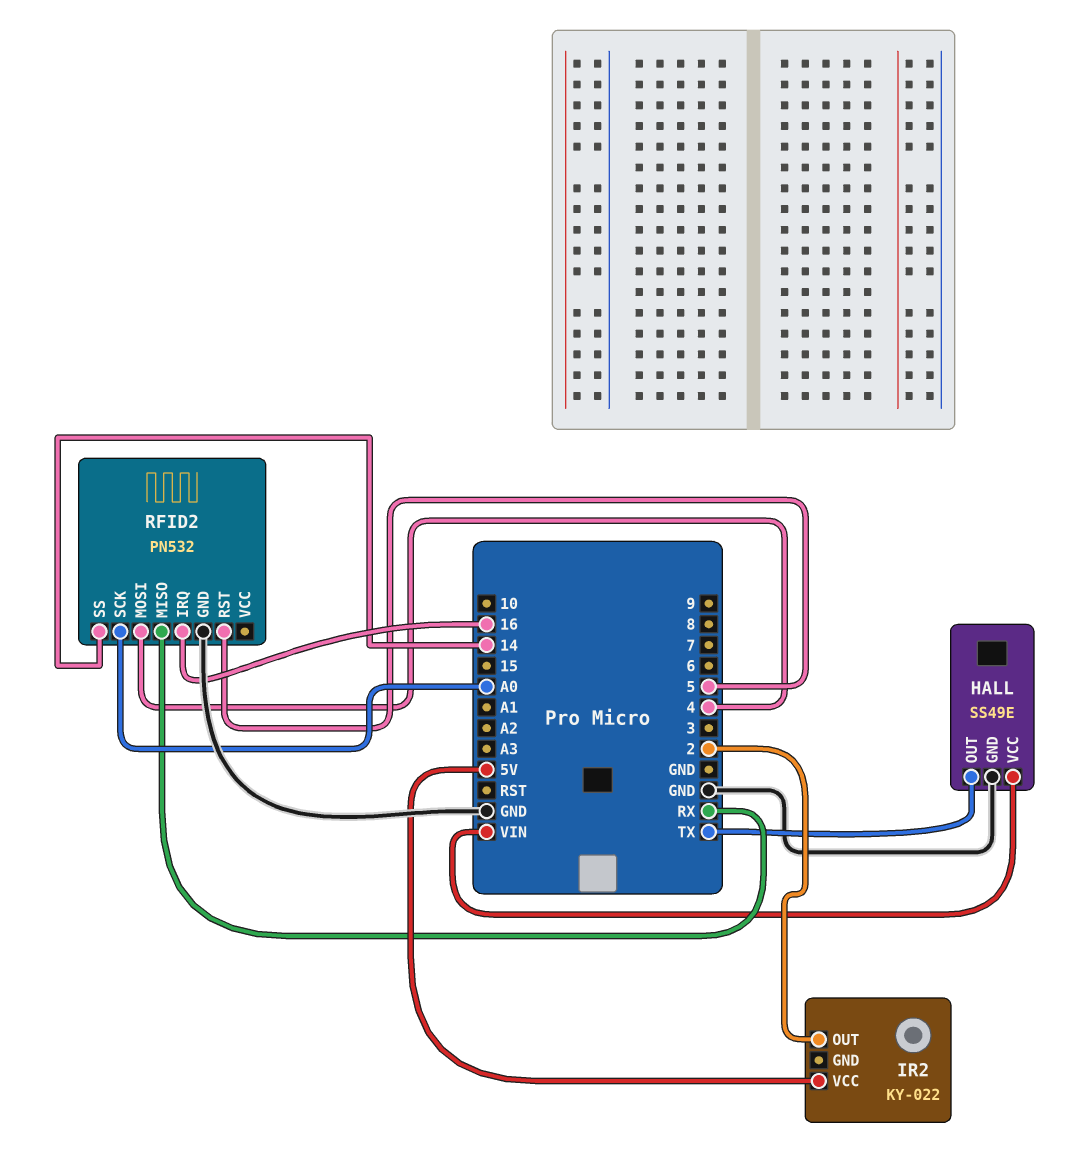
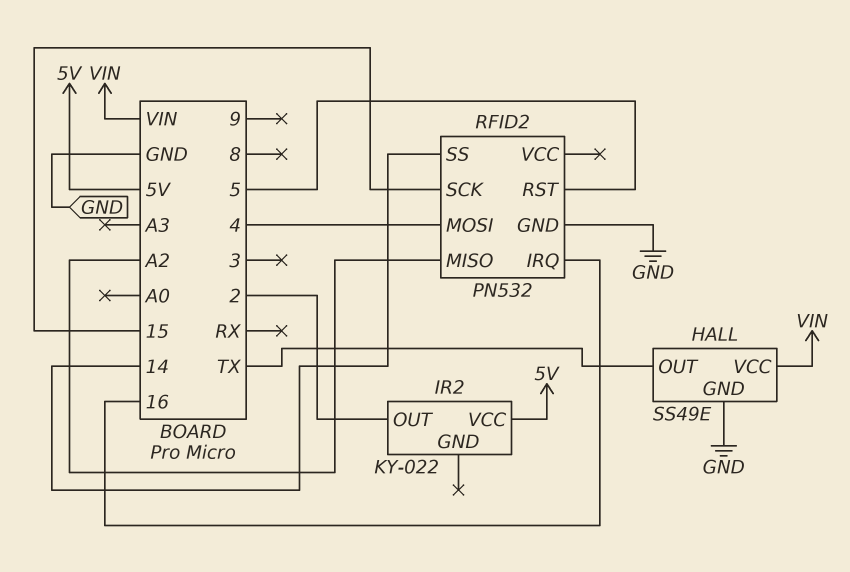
RFID2 pin MISO: RX -> A2
RFID2 pin SCK: A0 -> 15

